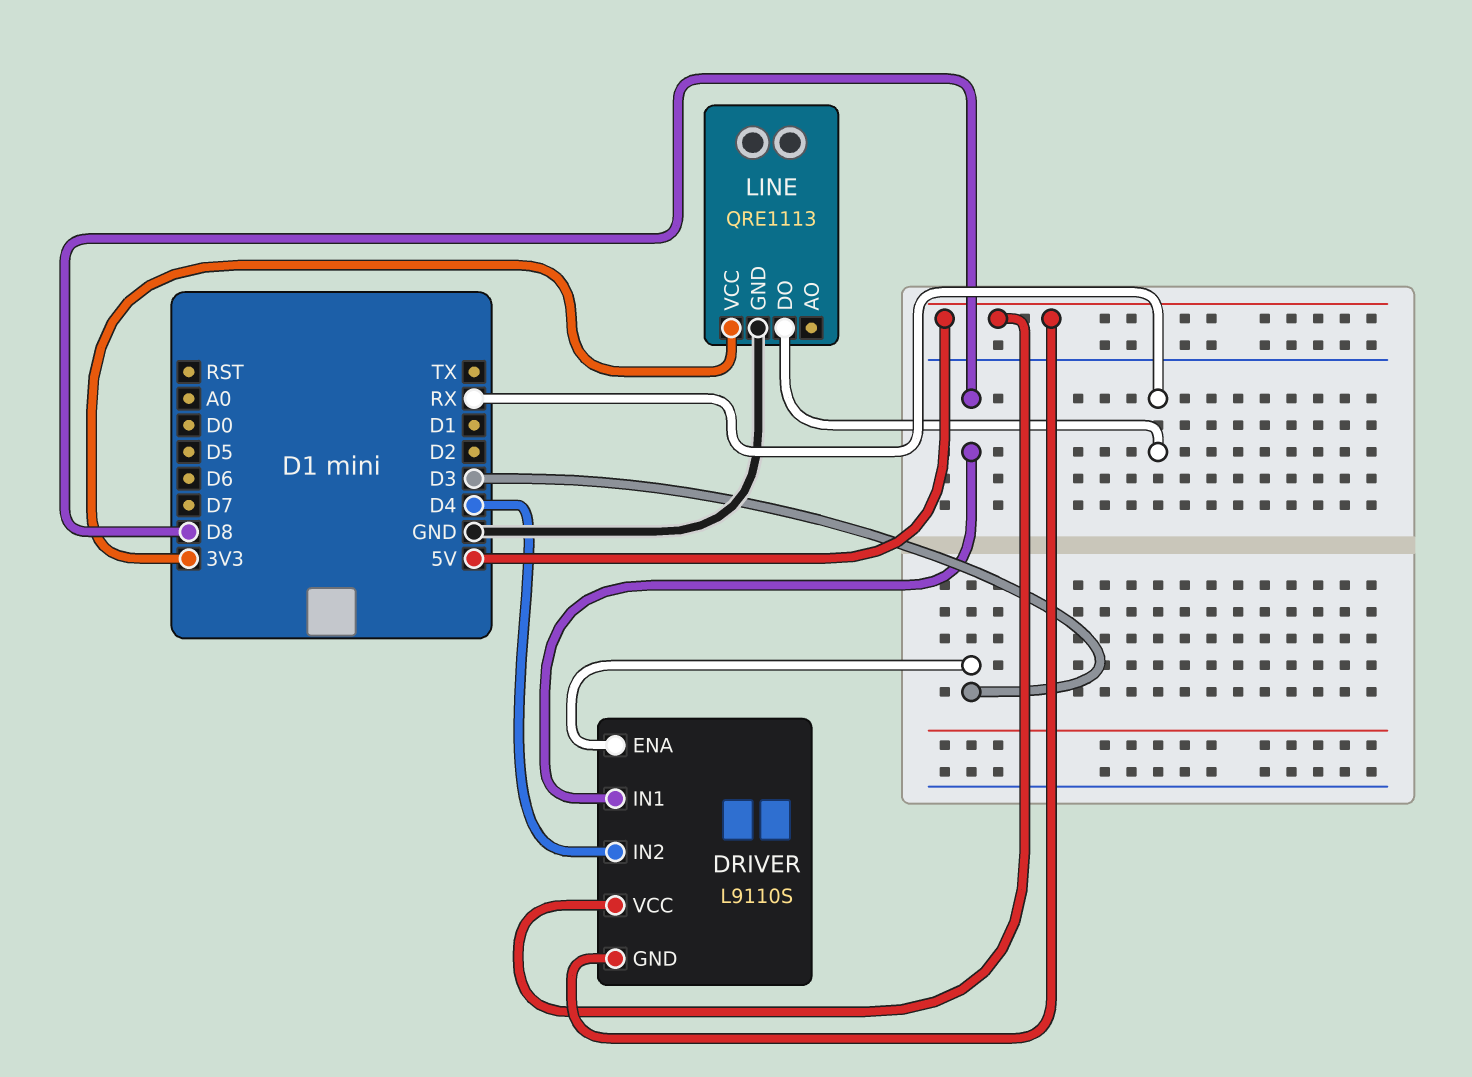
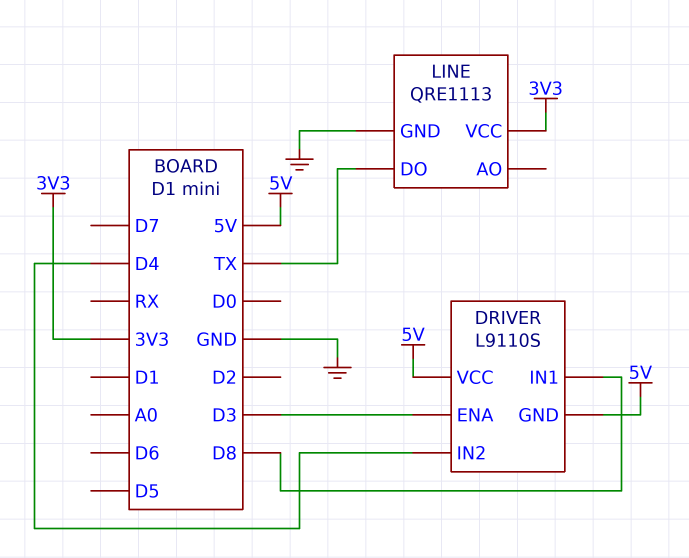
LINE pin DO: RX -> TX

